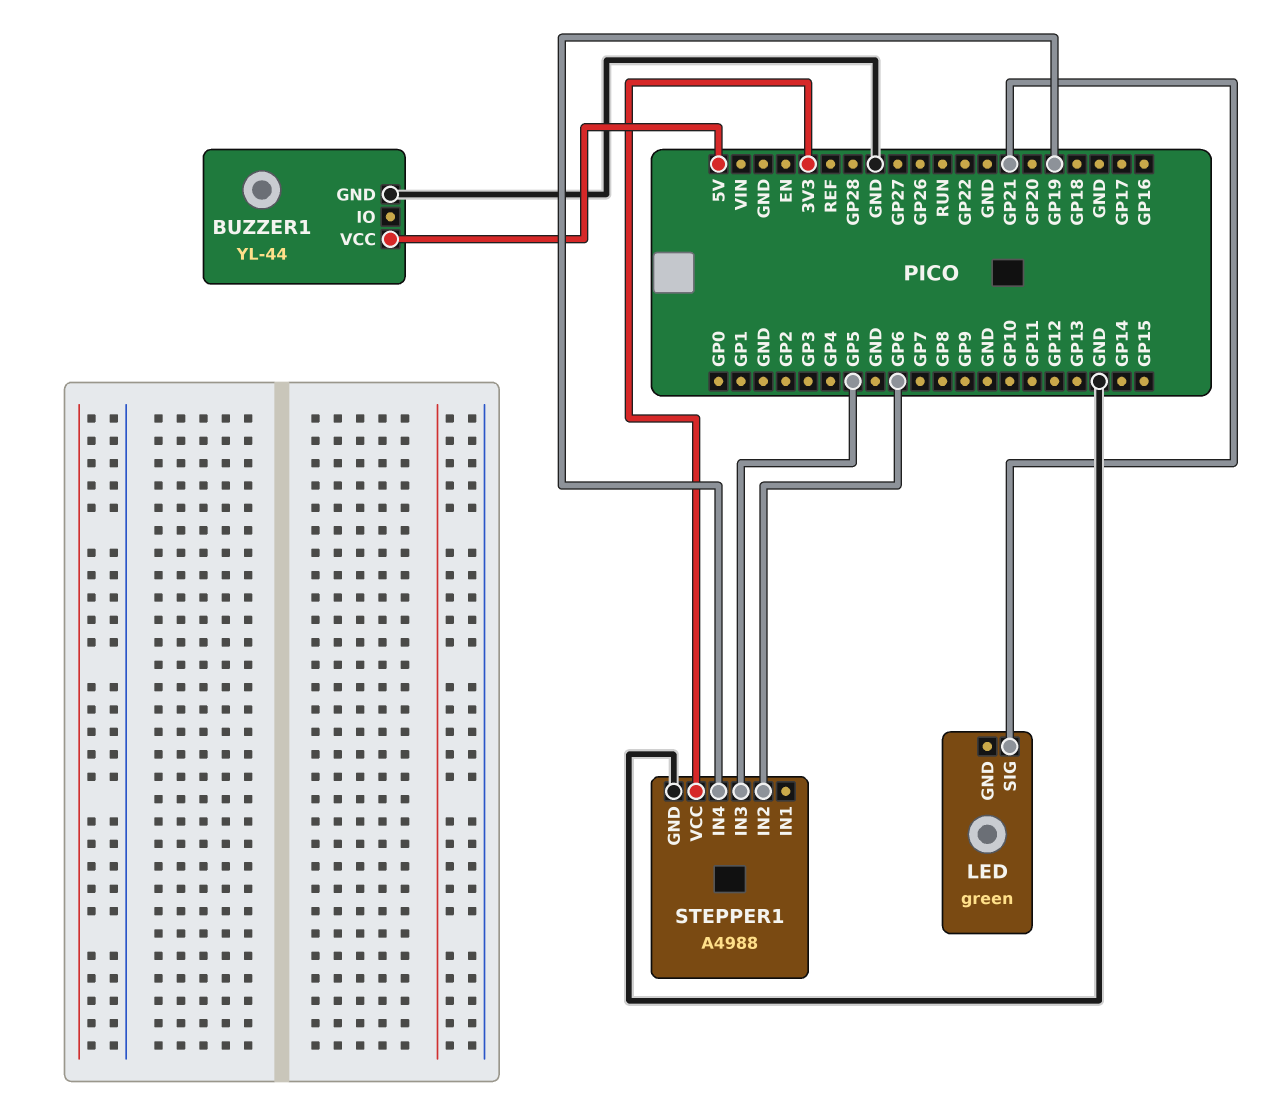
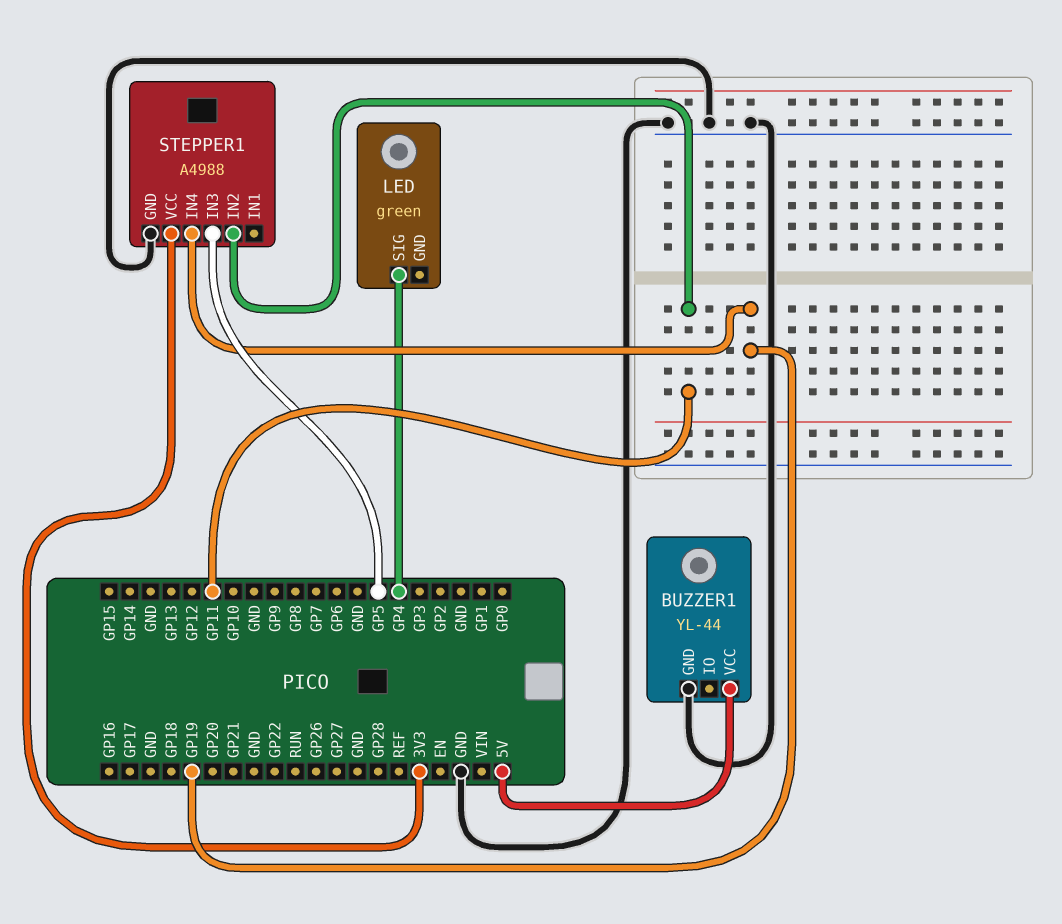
LED pin SIG: GP21 -> GP4
STEPPER1 pin IN2: GP6 -> GP11

